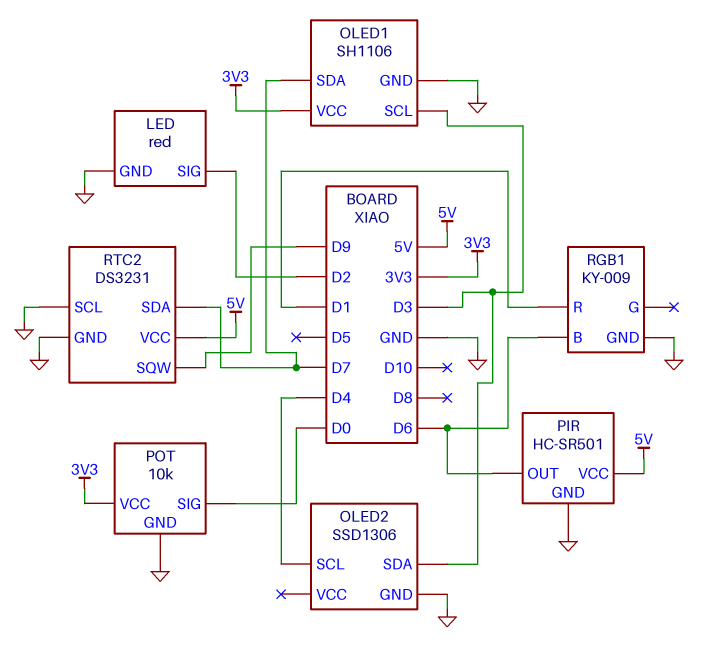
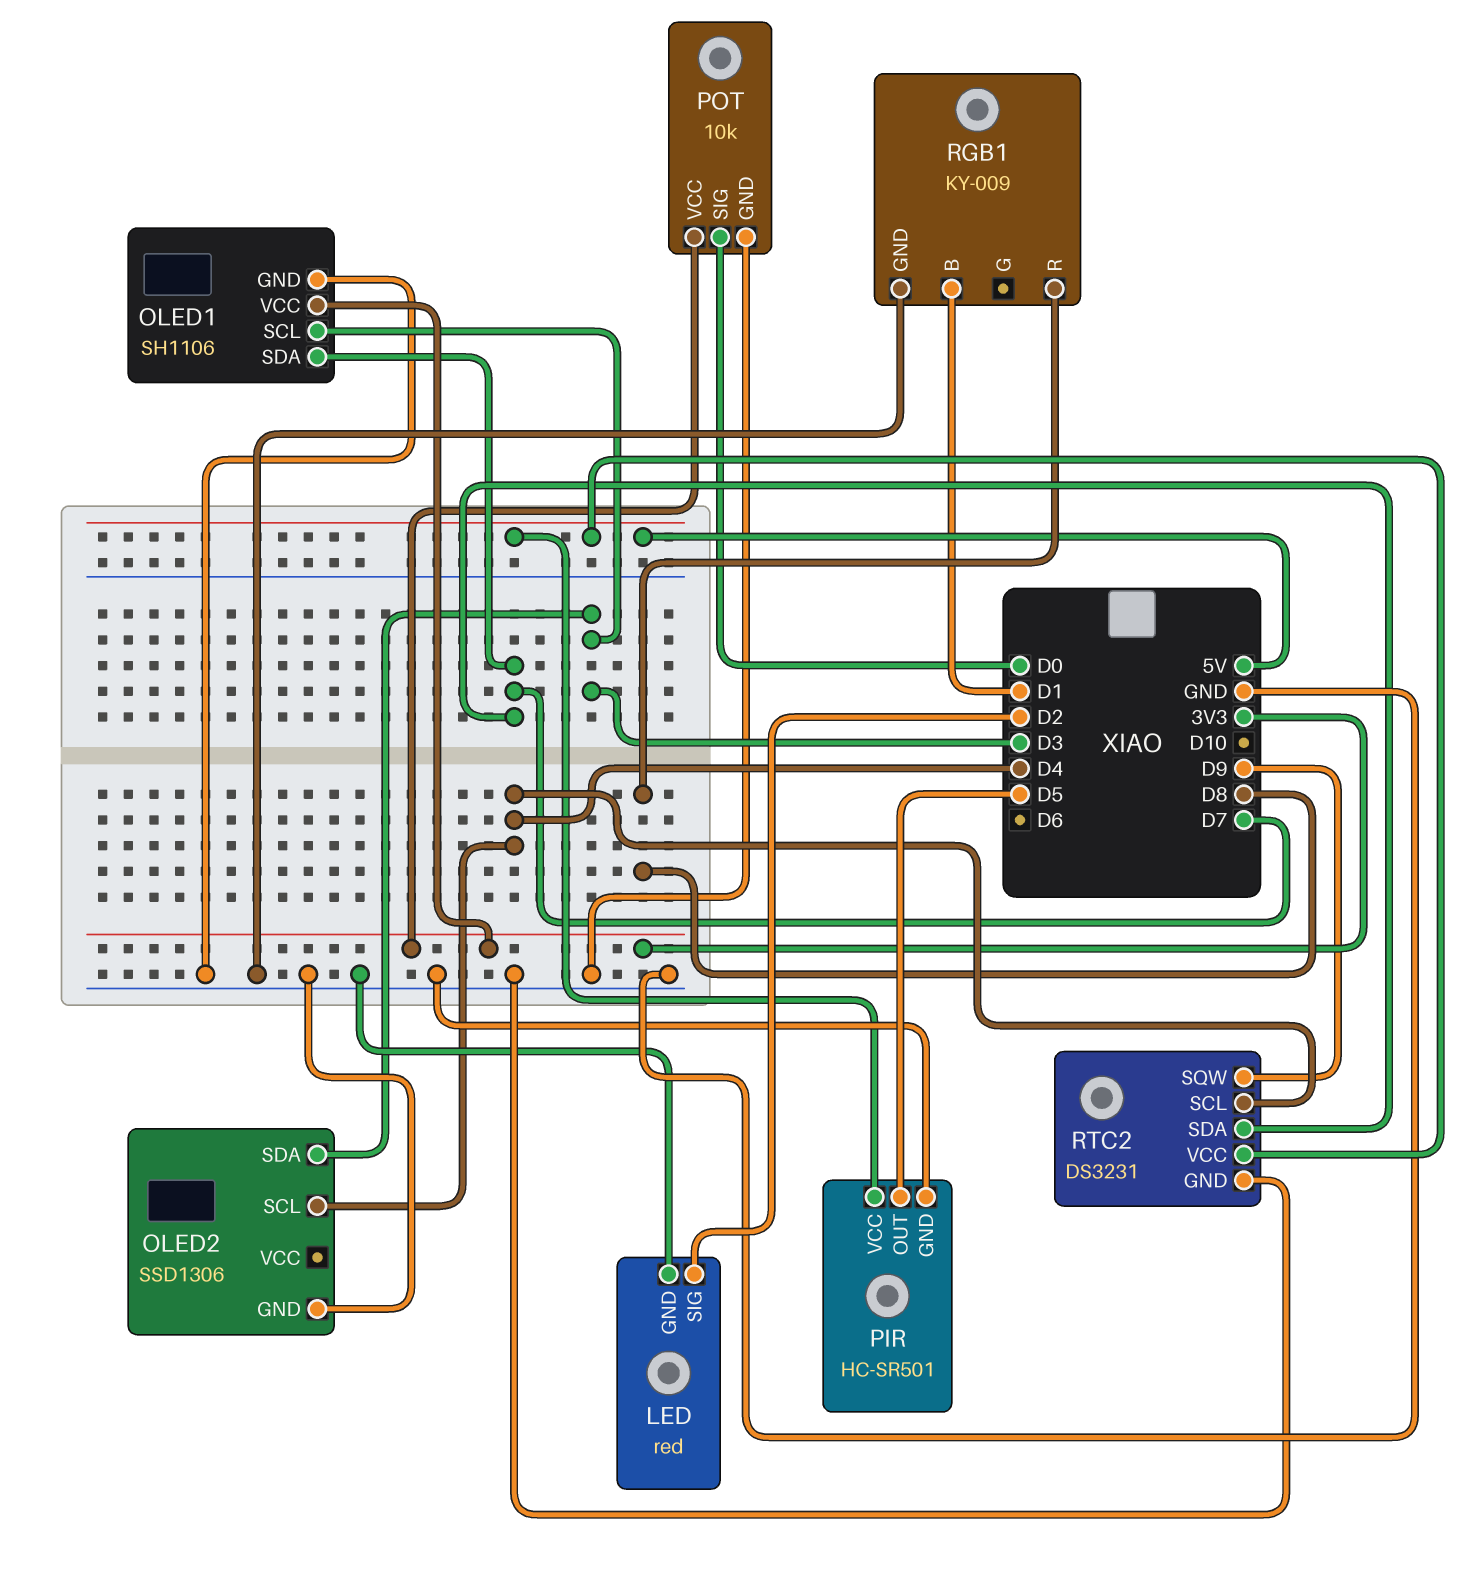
PIR pin OUT: D6 -> D5
RGB1 pin B: D6 -> D1
RGB1 pin R: D1 -> D8
RTC2 pin SCL: GND -> D4

